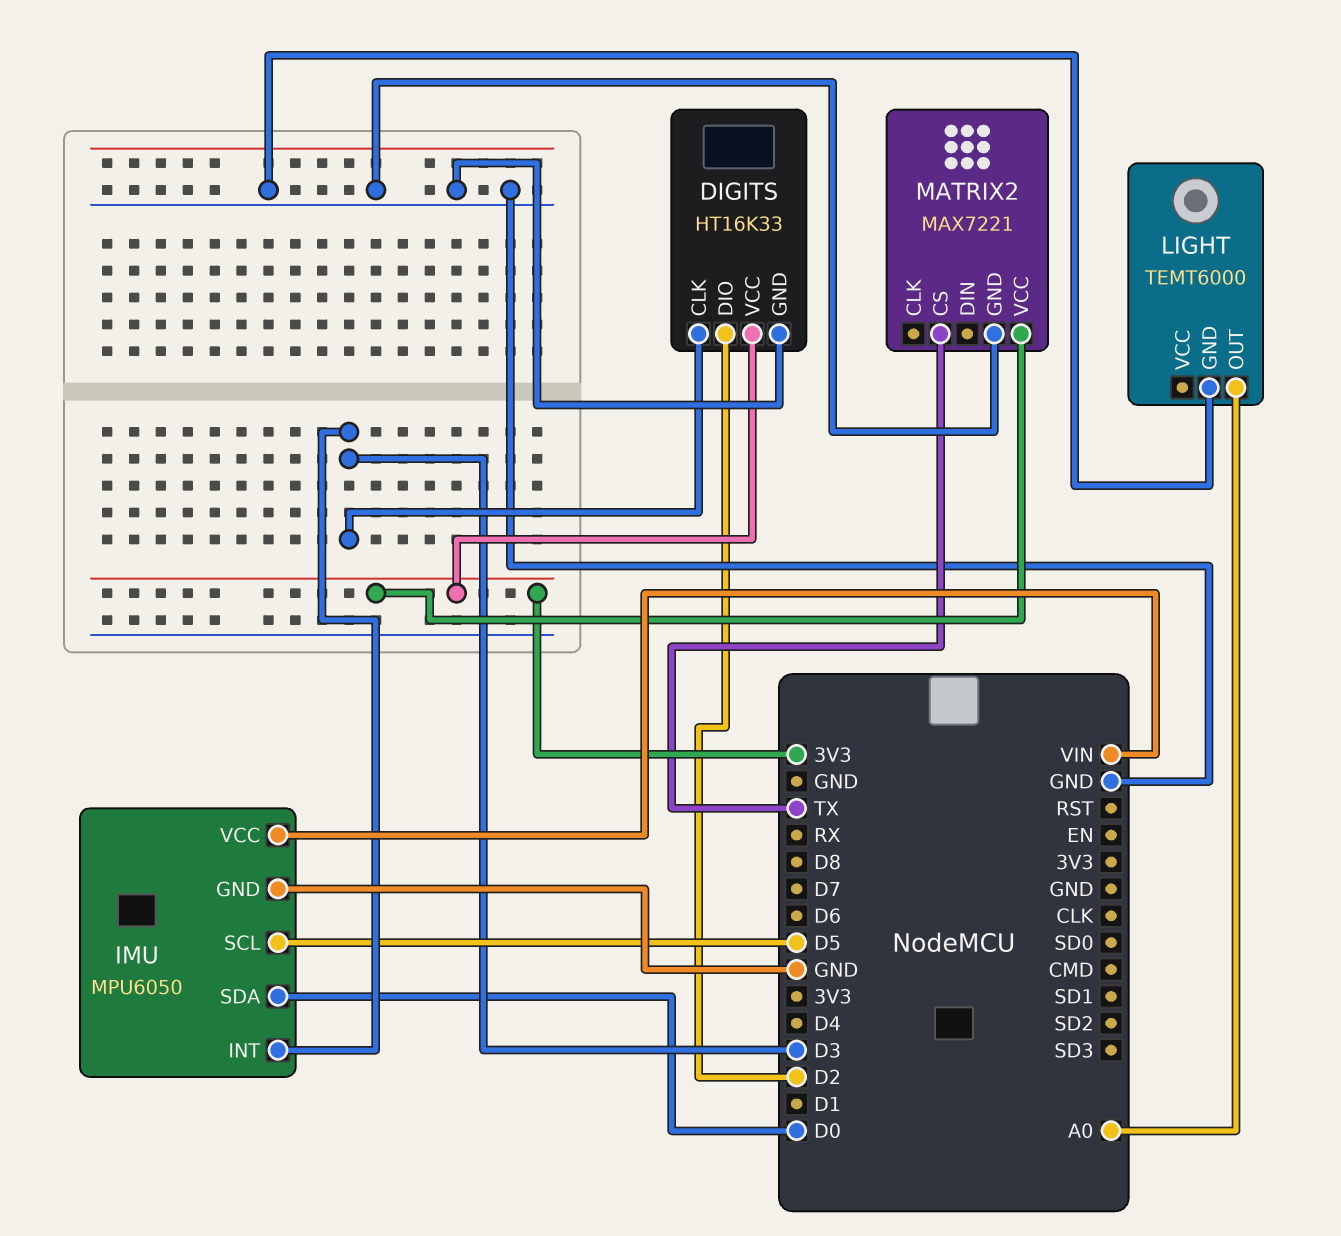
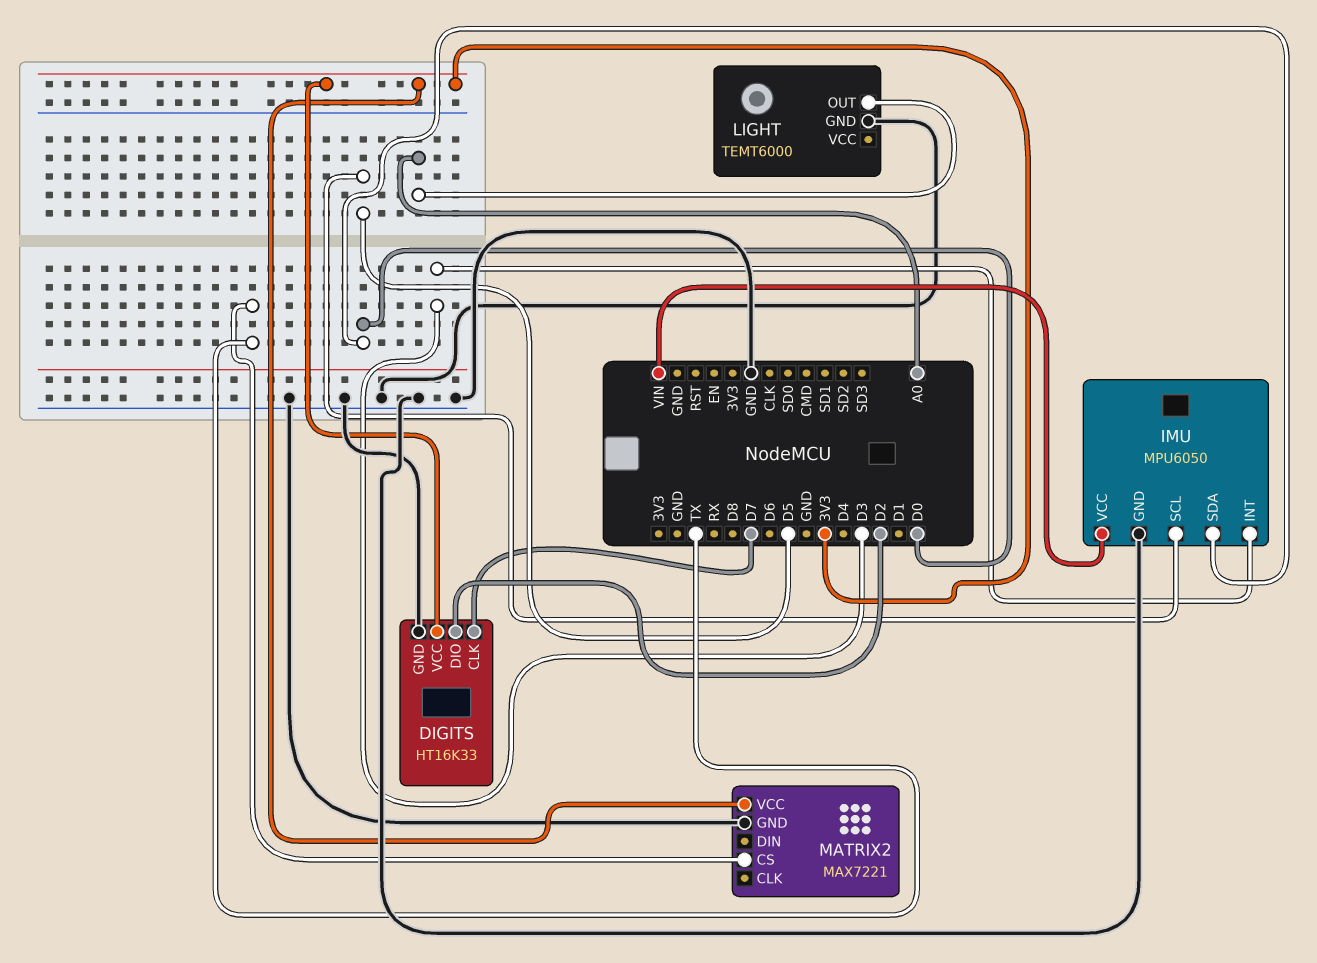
DIGITS pin CLK: D3 -> D7

